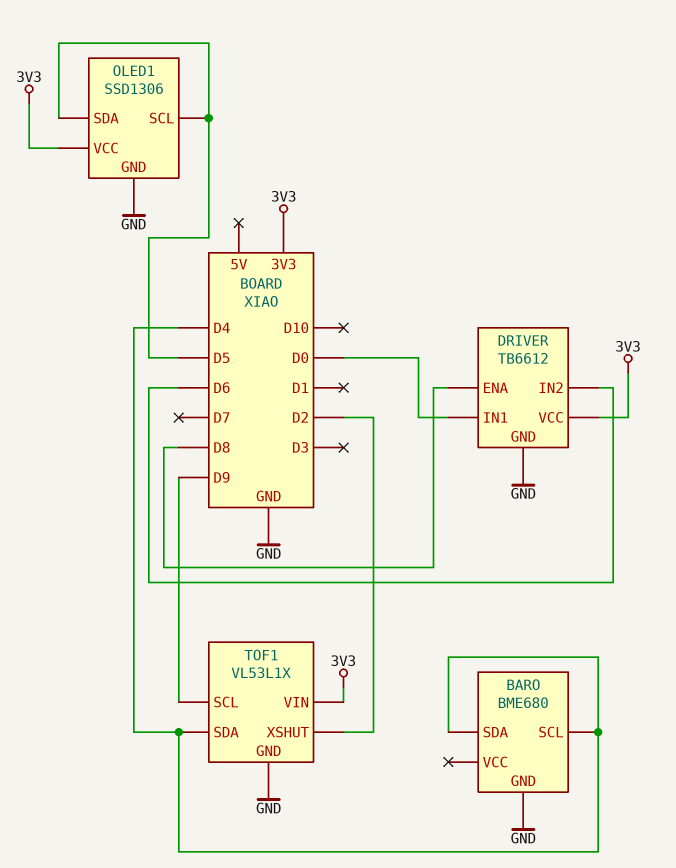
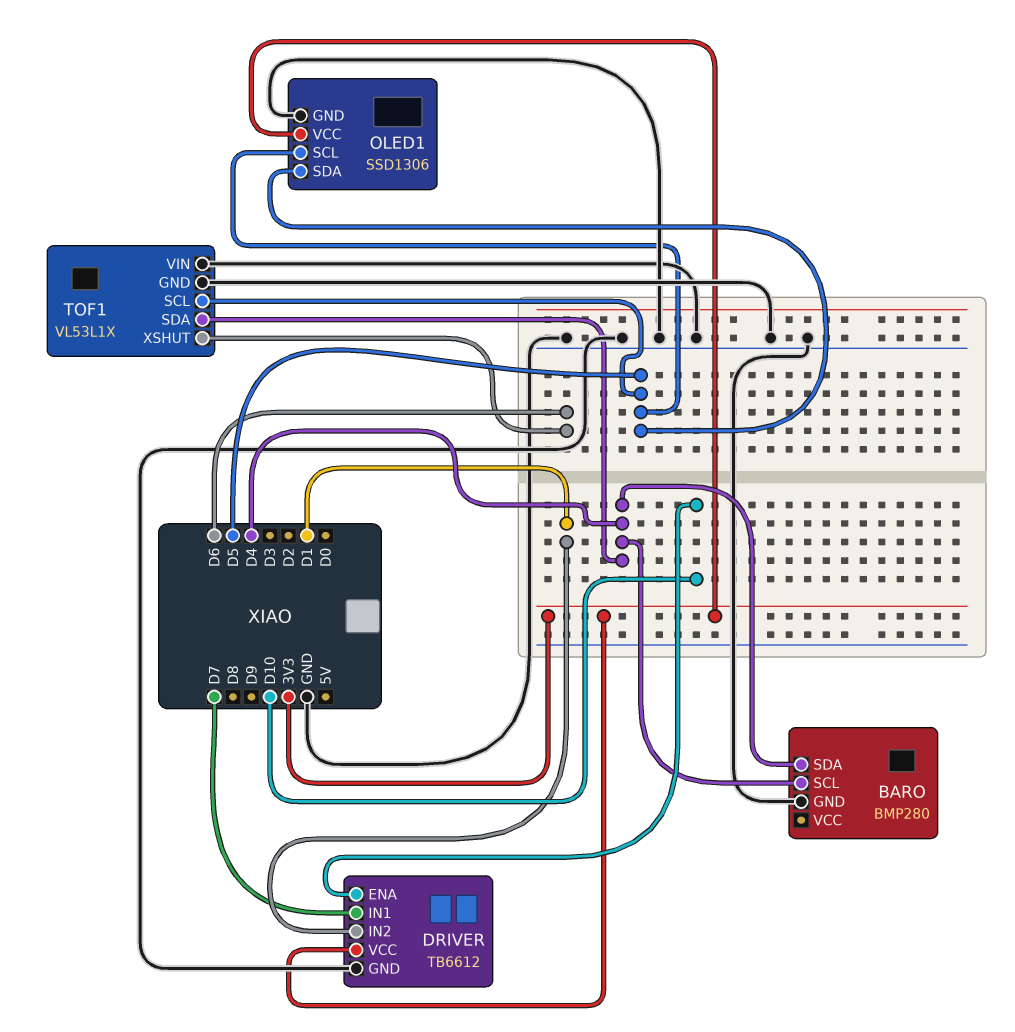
BARO: BME680 -> BMP280
DRIVER pin ENA: D8 -> D10
DRIVER pin IN1: D0 -> D7
DRIVER pin IN2: D6 -> D1
TOF1 pin SCL: D9 -> D5
TOF1 pin VIN: 3V3 -> GND
TOF1 pin XSHUT: D2 -> D6

